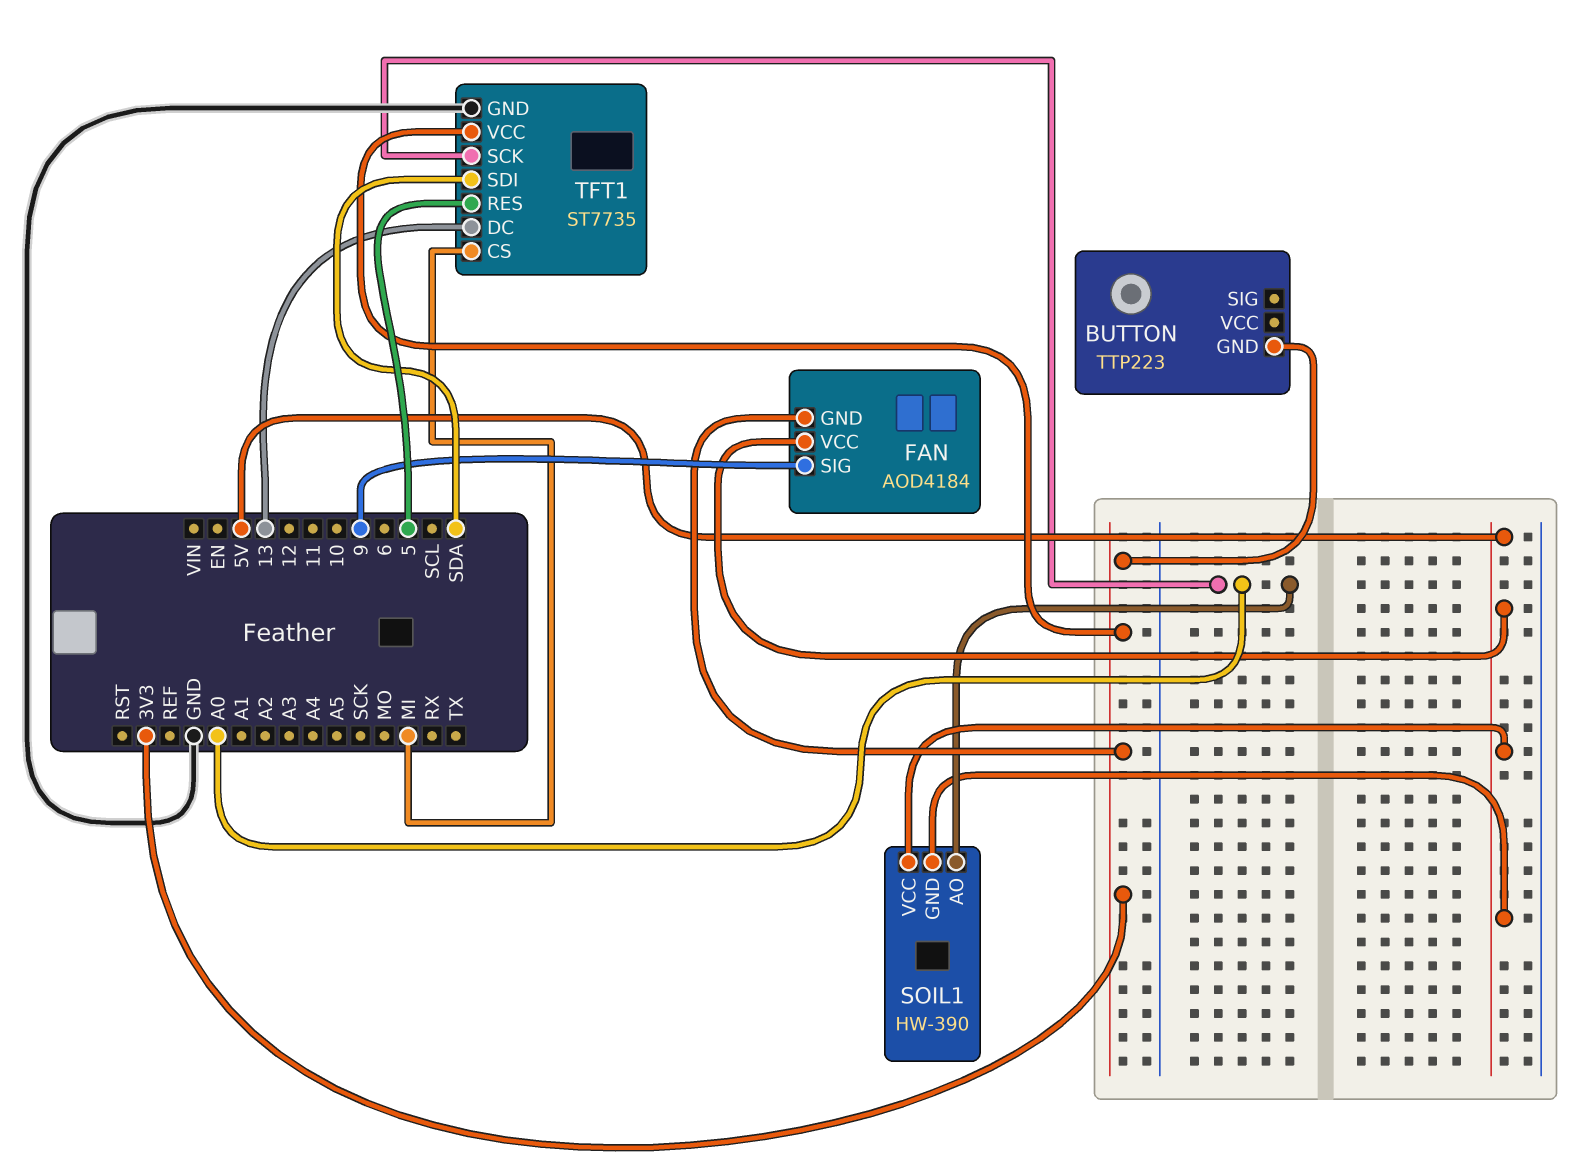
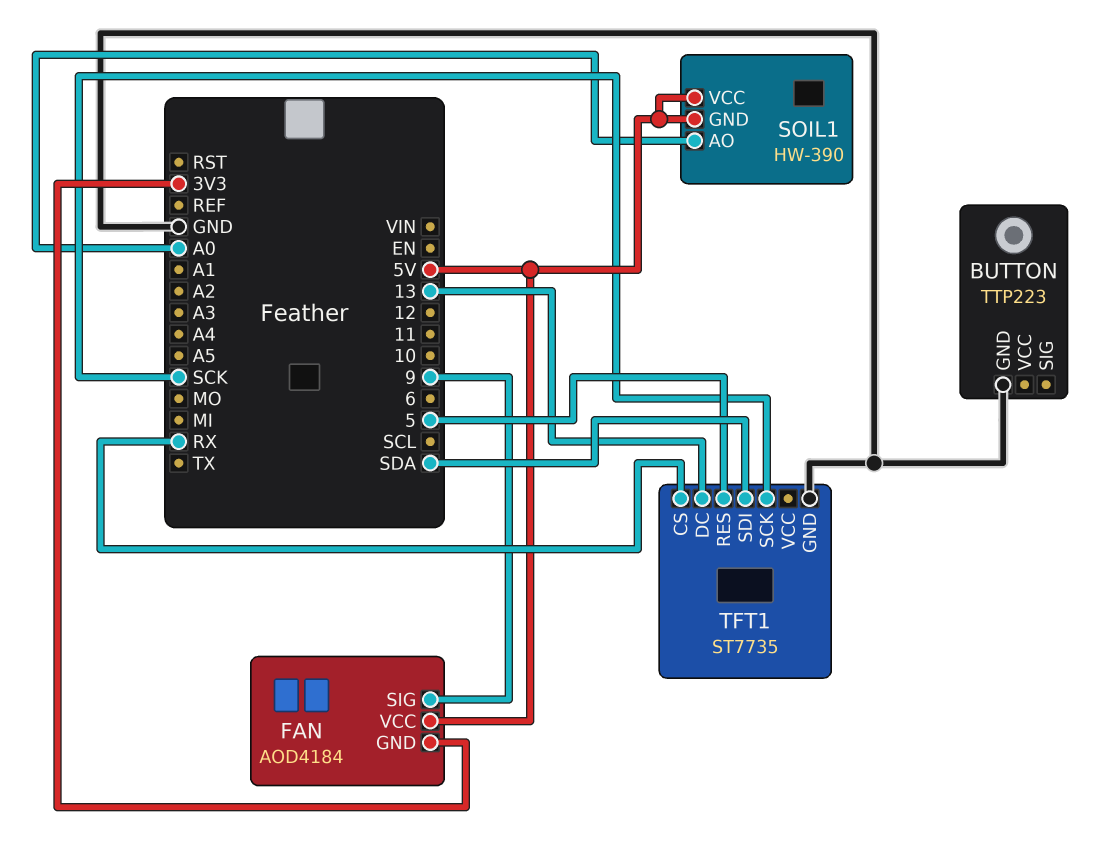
BUTTON pin GND: 3V3 -> GND
TFT1 pin CS: MI -> RX
TFT1 pin SCK: A0 -> SCK
TFT1 pin VCC: 3V3 -> none

